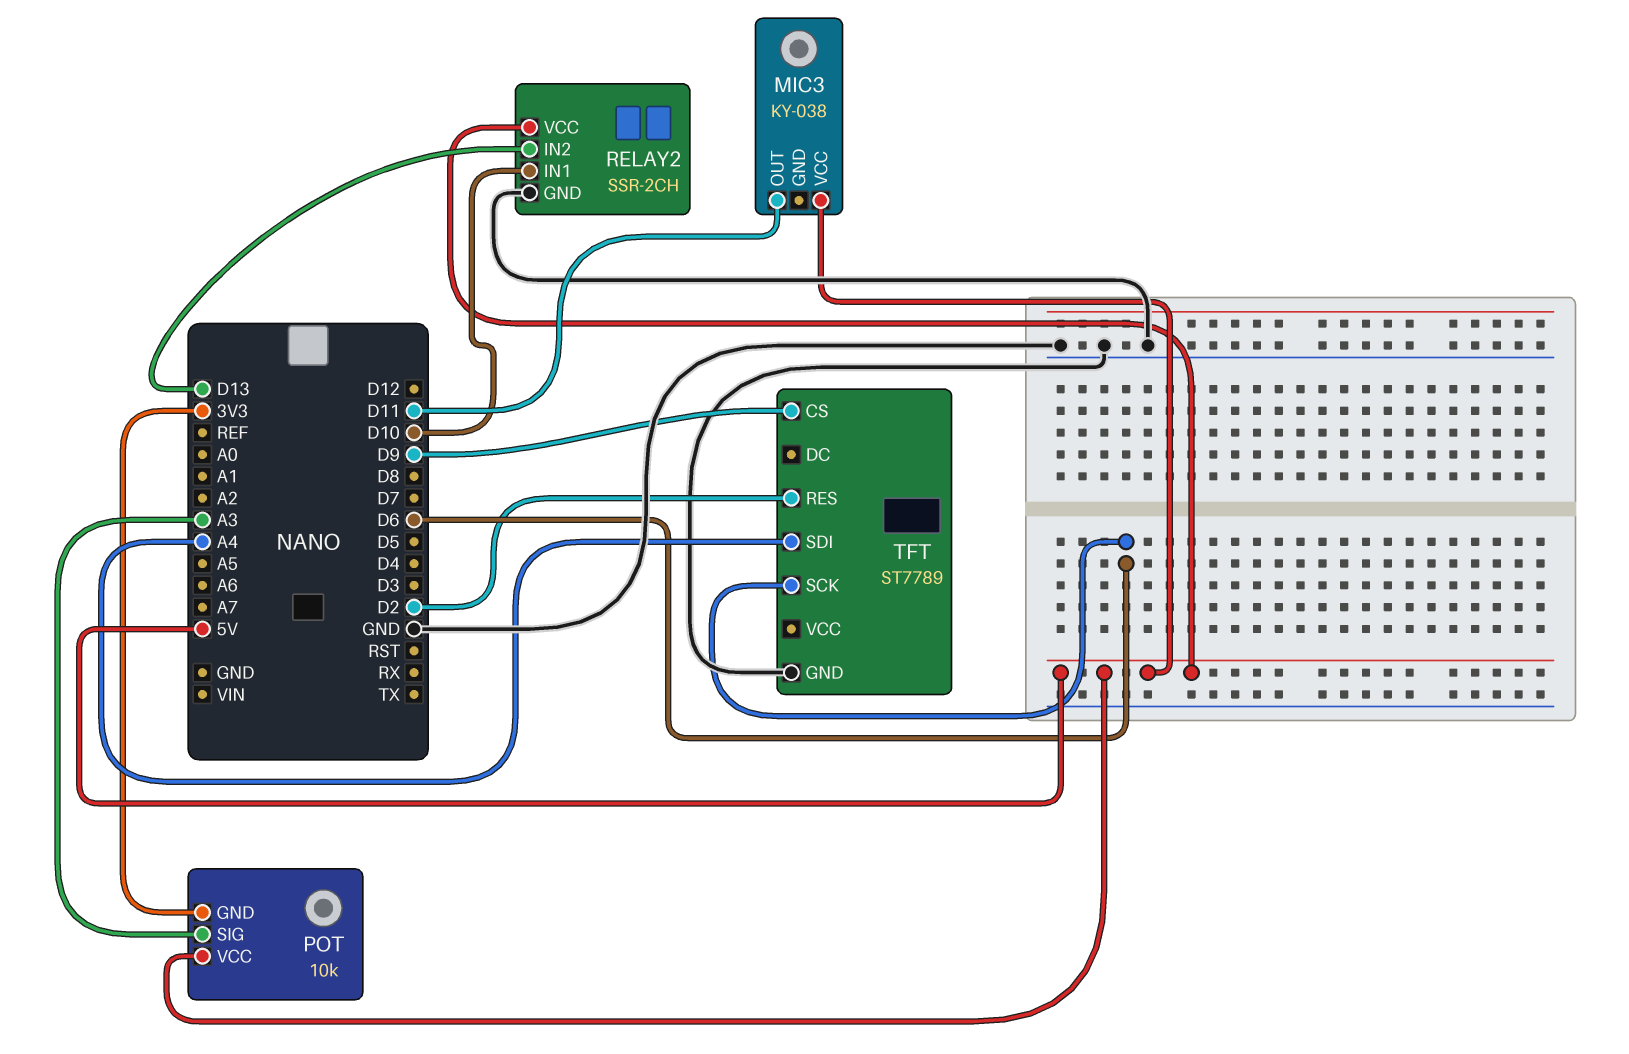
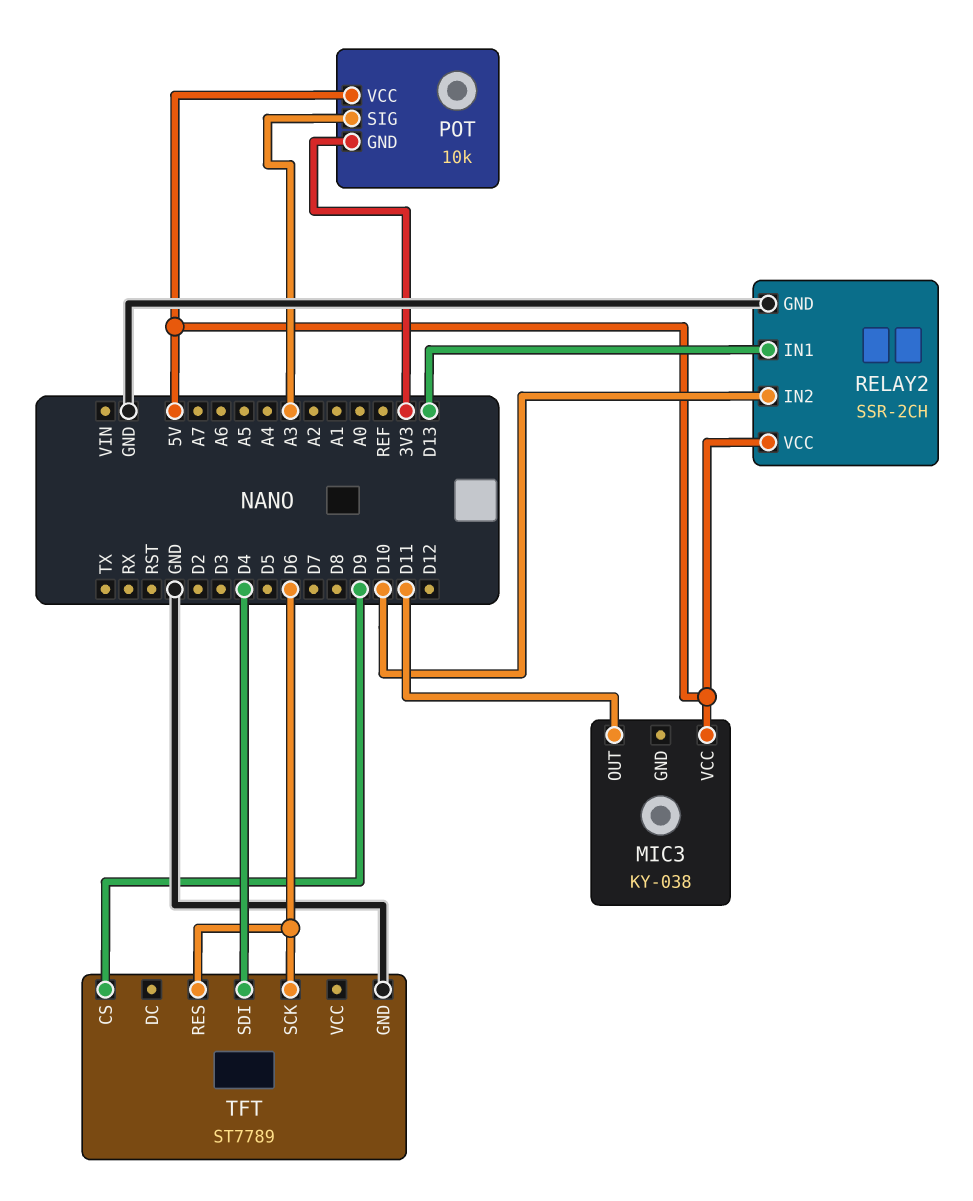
RELAY2 pin IN1: D10 -> D13
RELAY2 pin IN2: D13 -> D10
TFT pin RES: D2 -> D6
TFT pin SDI: A4 -> D4

